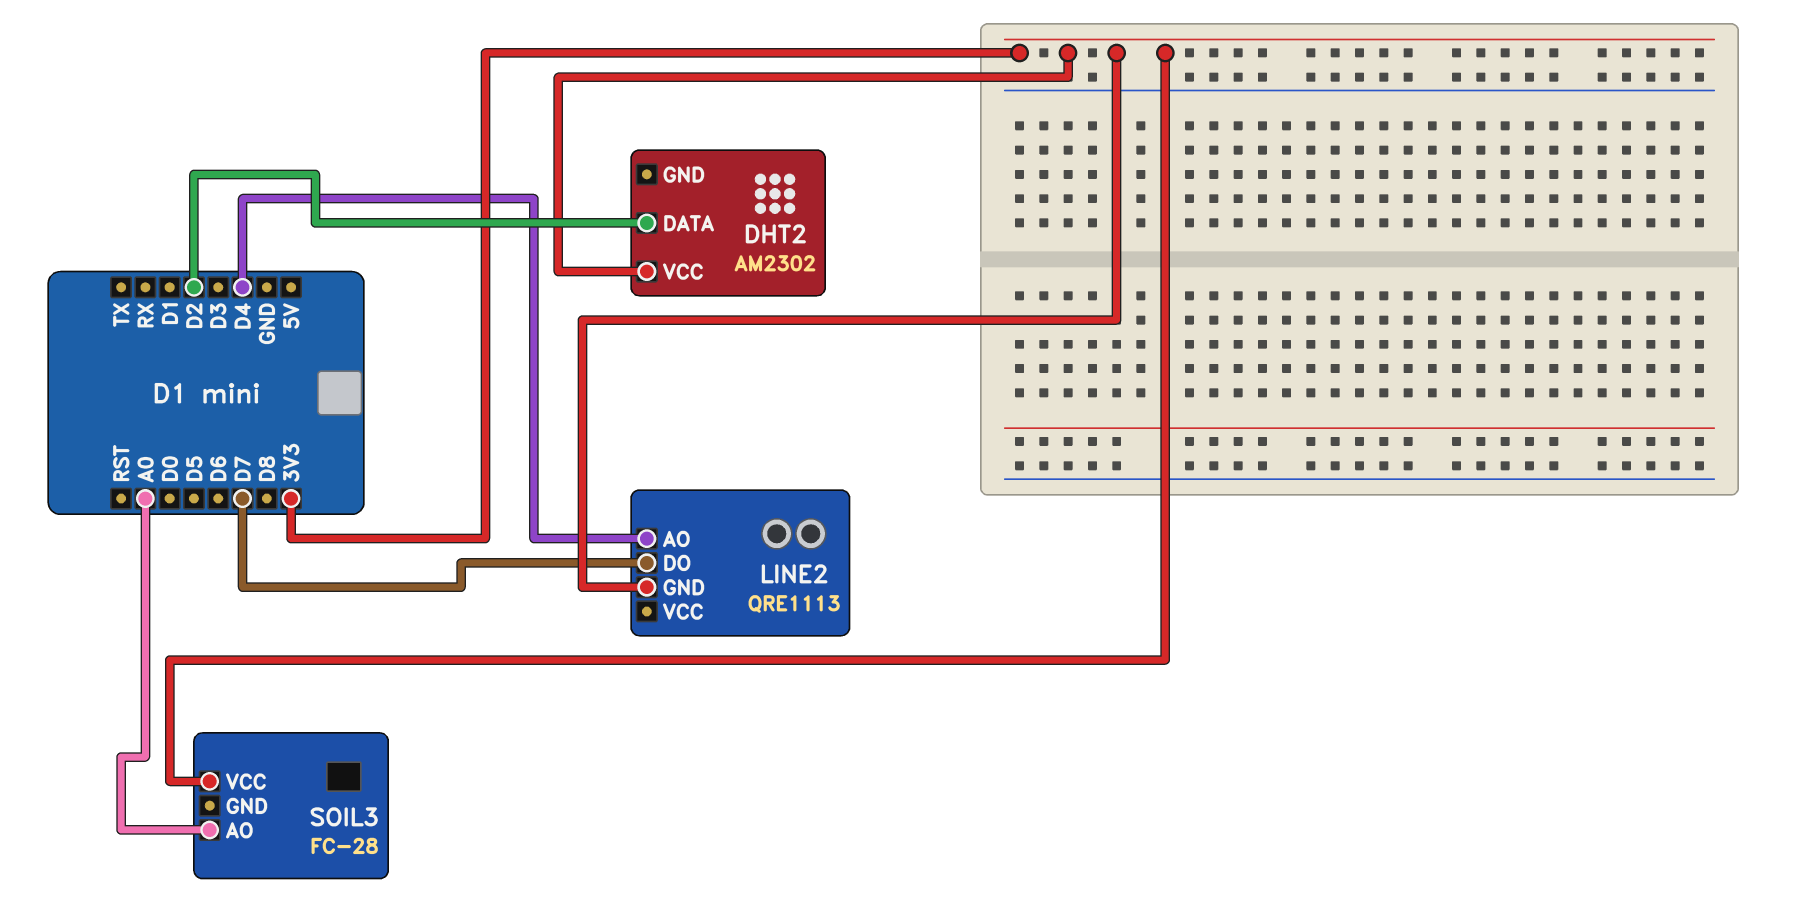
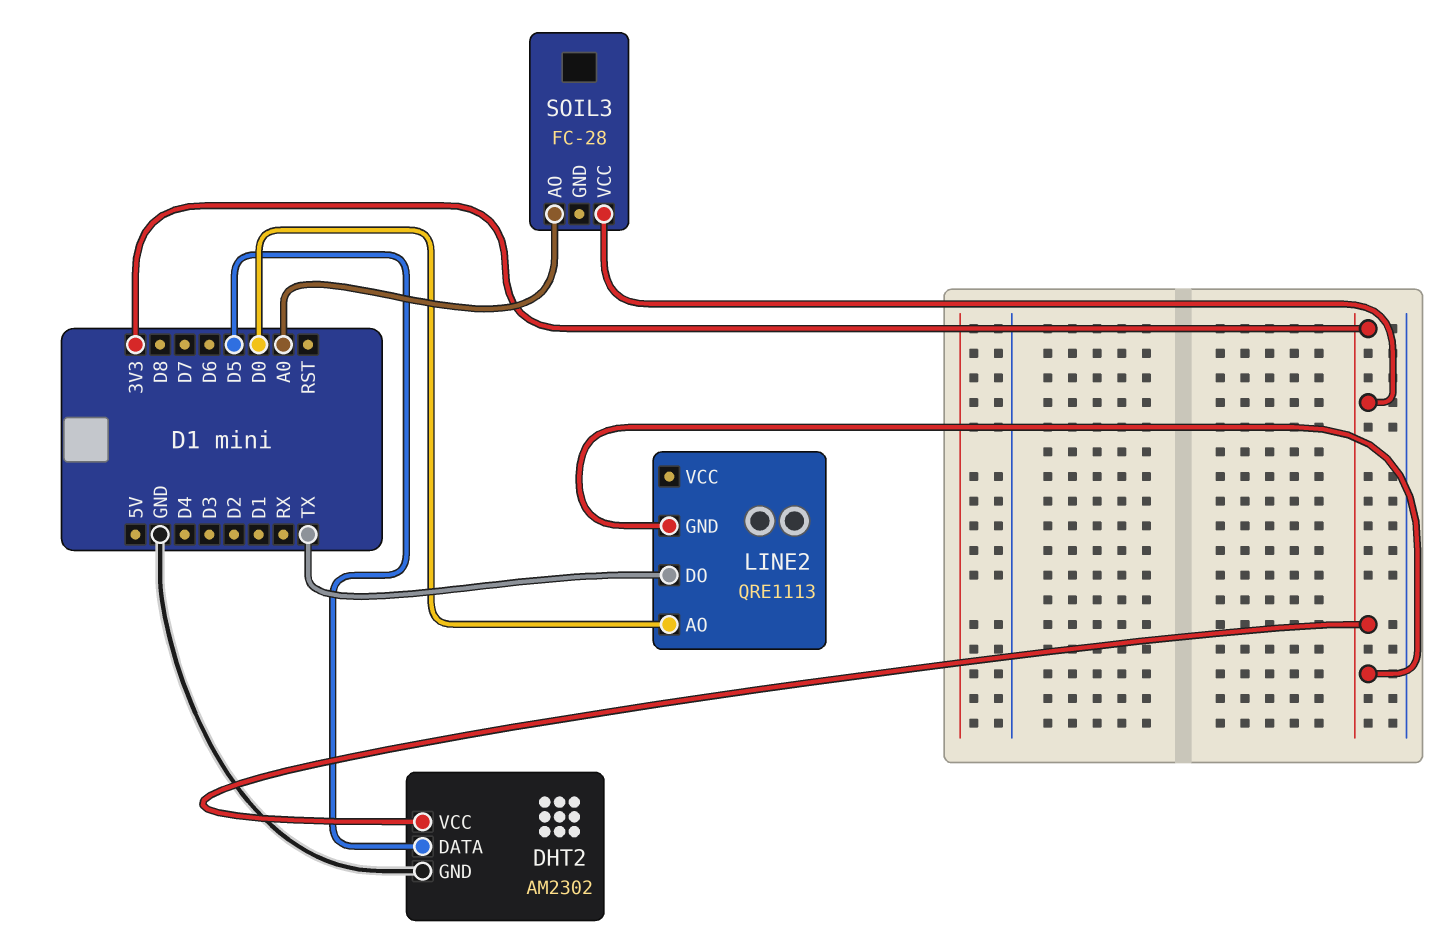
DHT2 pin DATA: D2 -> D5
DHT2 pin GND: none -> GND
LINE2 pin AO: D4 -> D0
LINE2 pin DO: D7 -> TX

